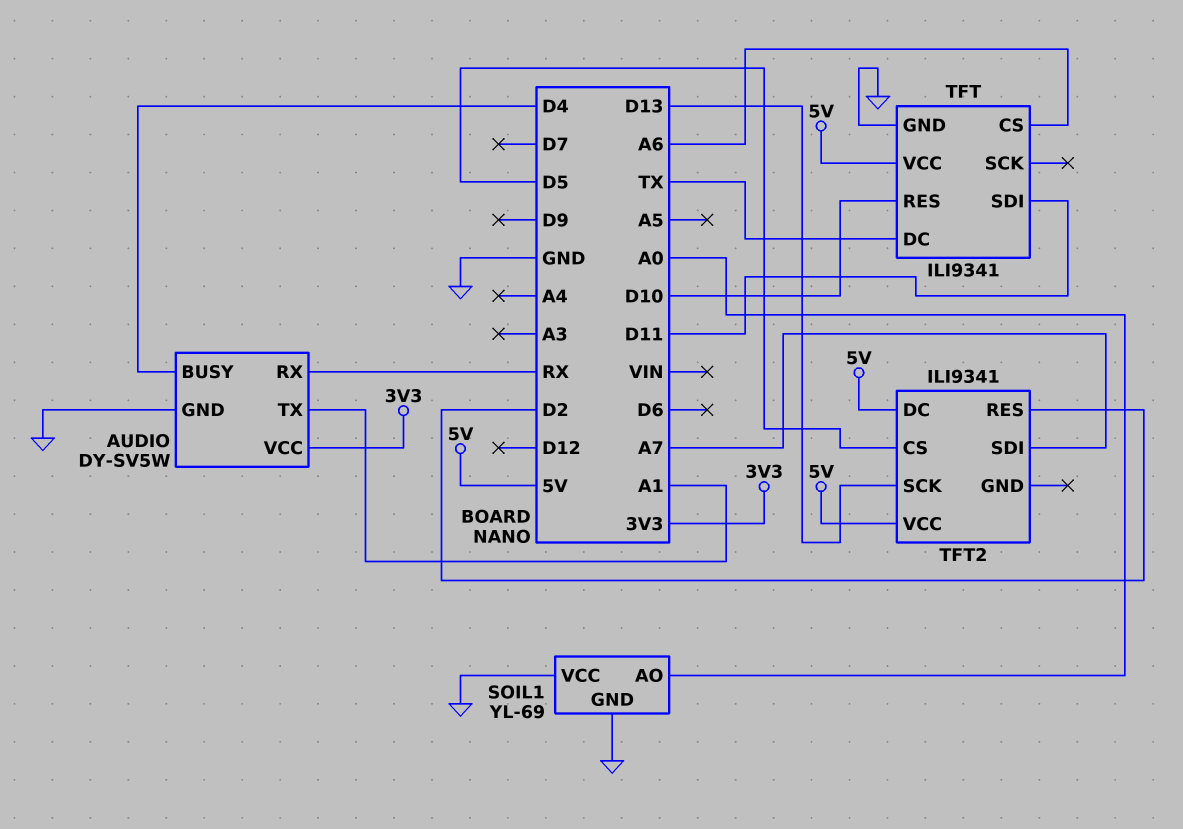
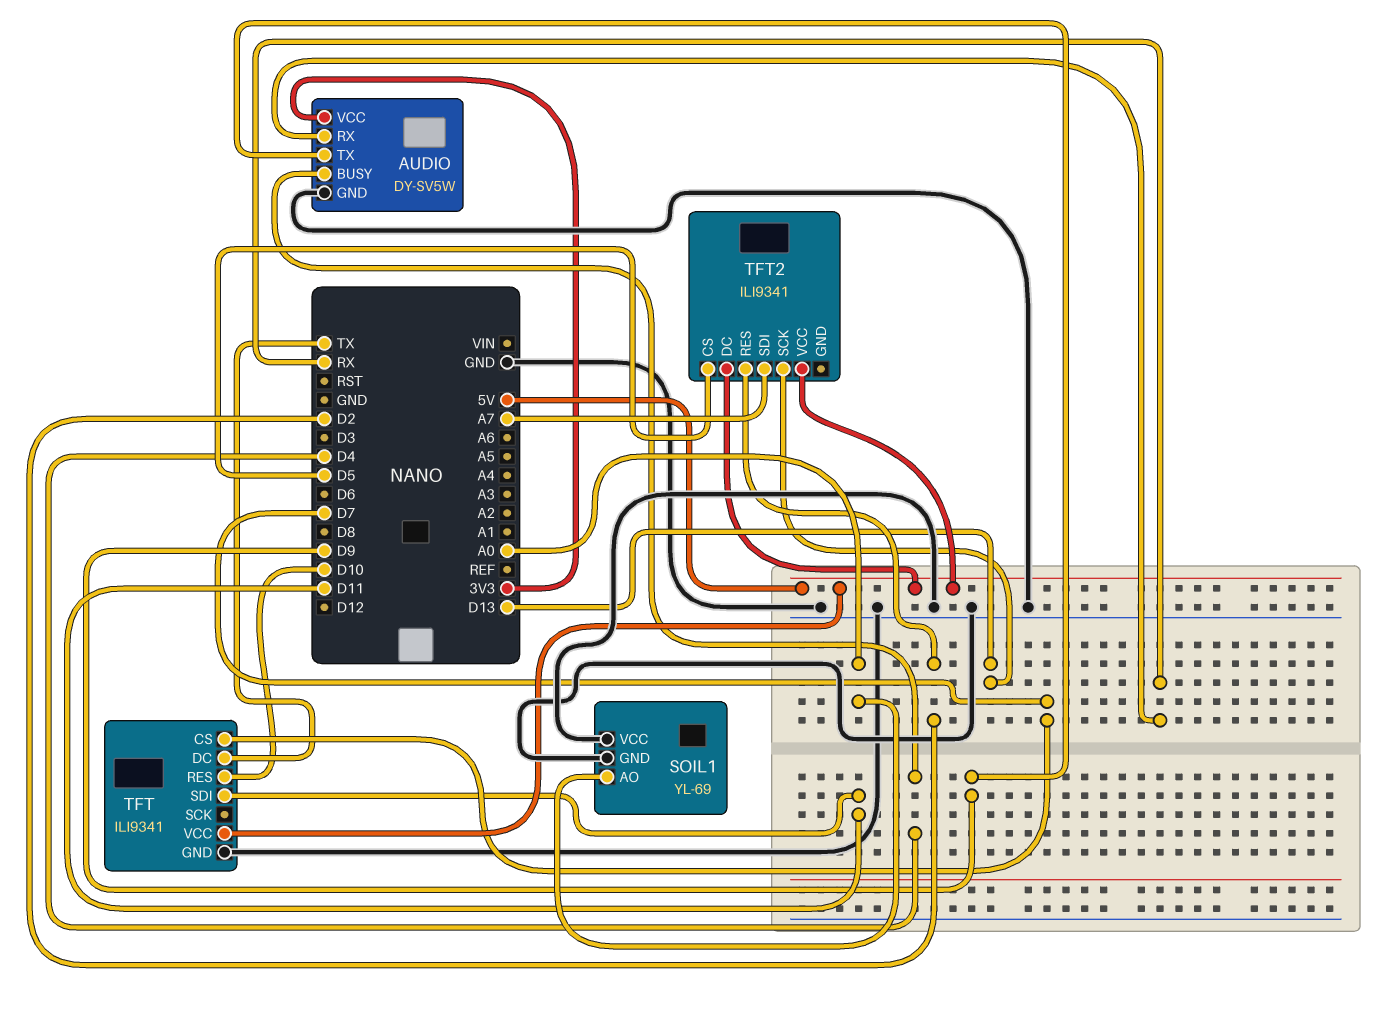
AUDIO pin TX: A1 -> D9
TFT pin CS: A6 -> D7

